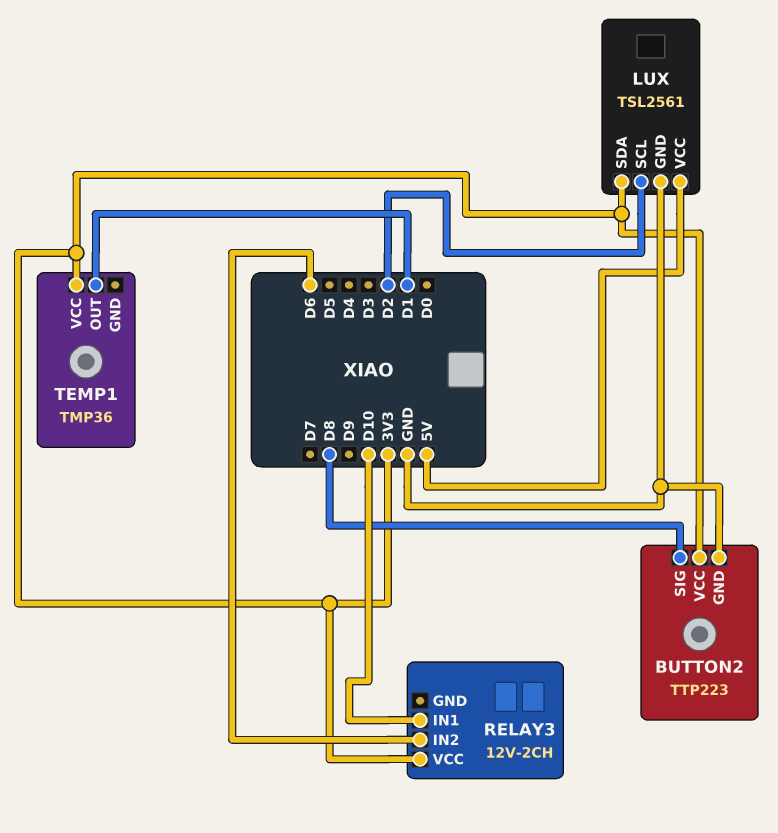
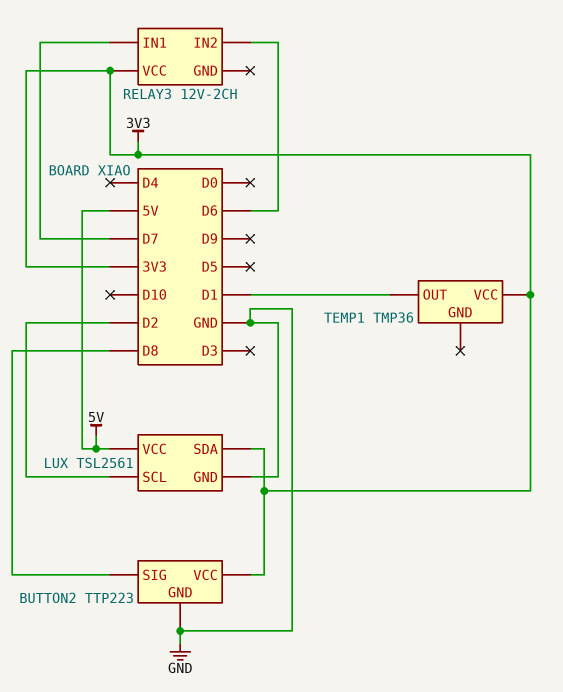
RELAY3 pin IN1: D10 -> D7

